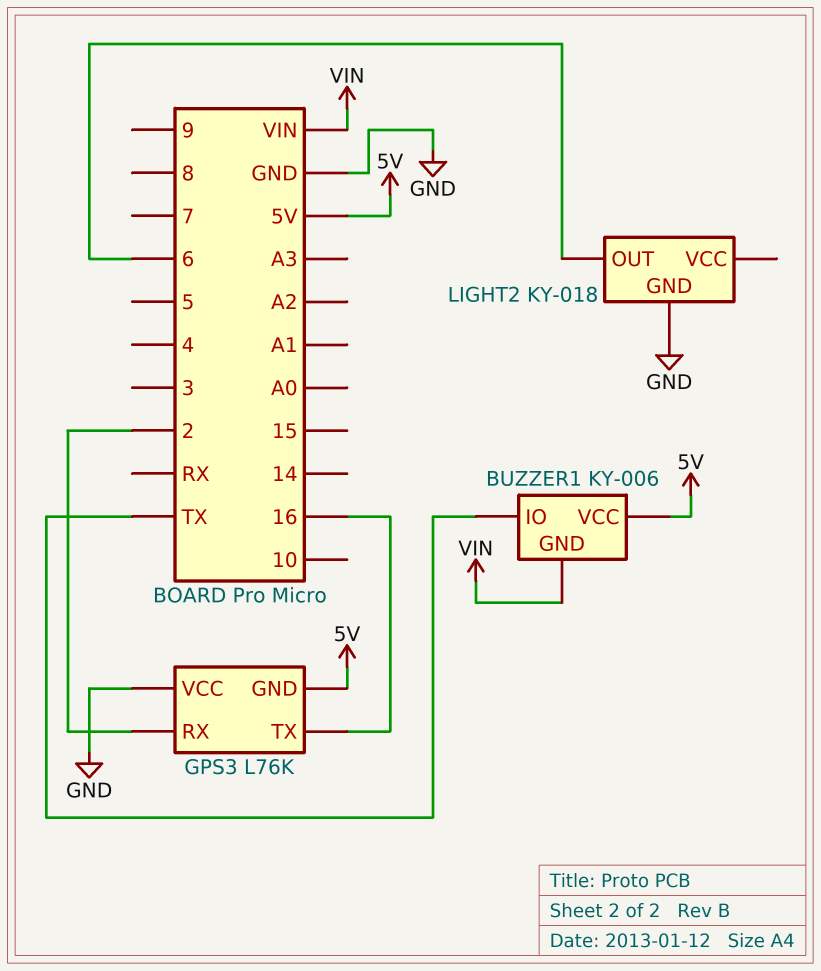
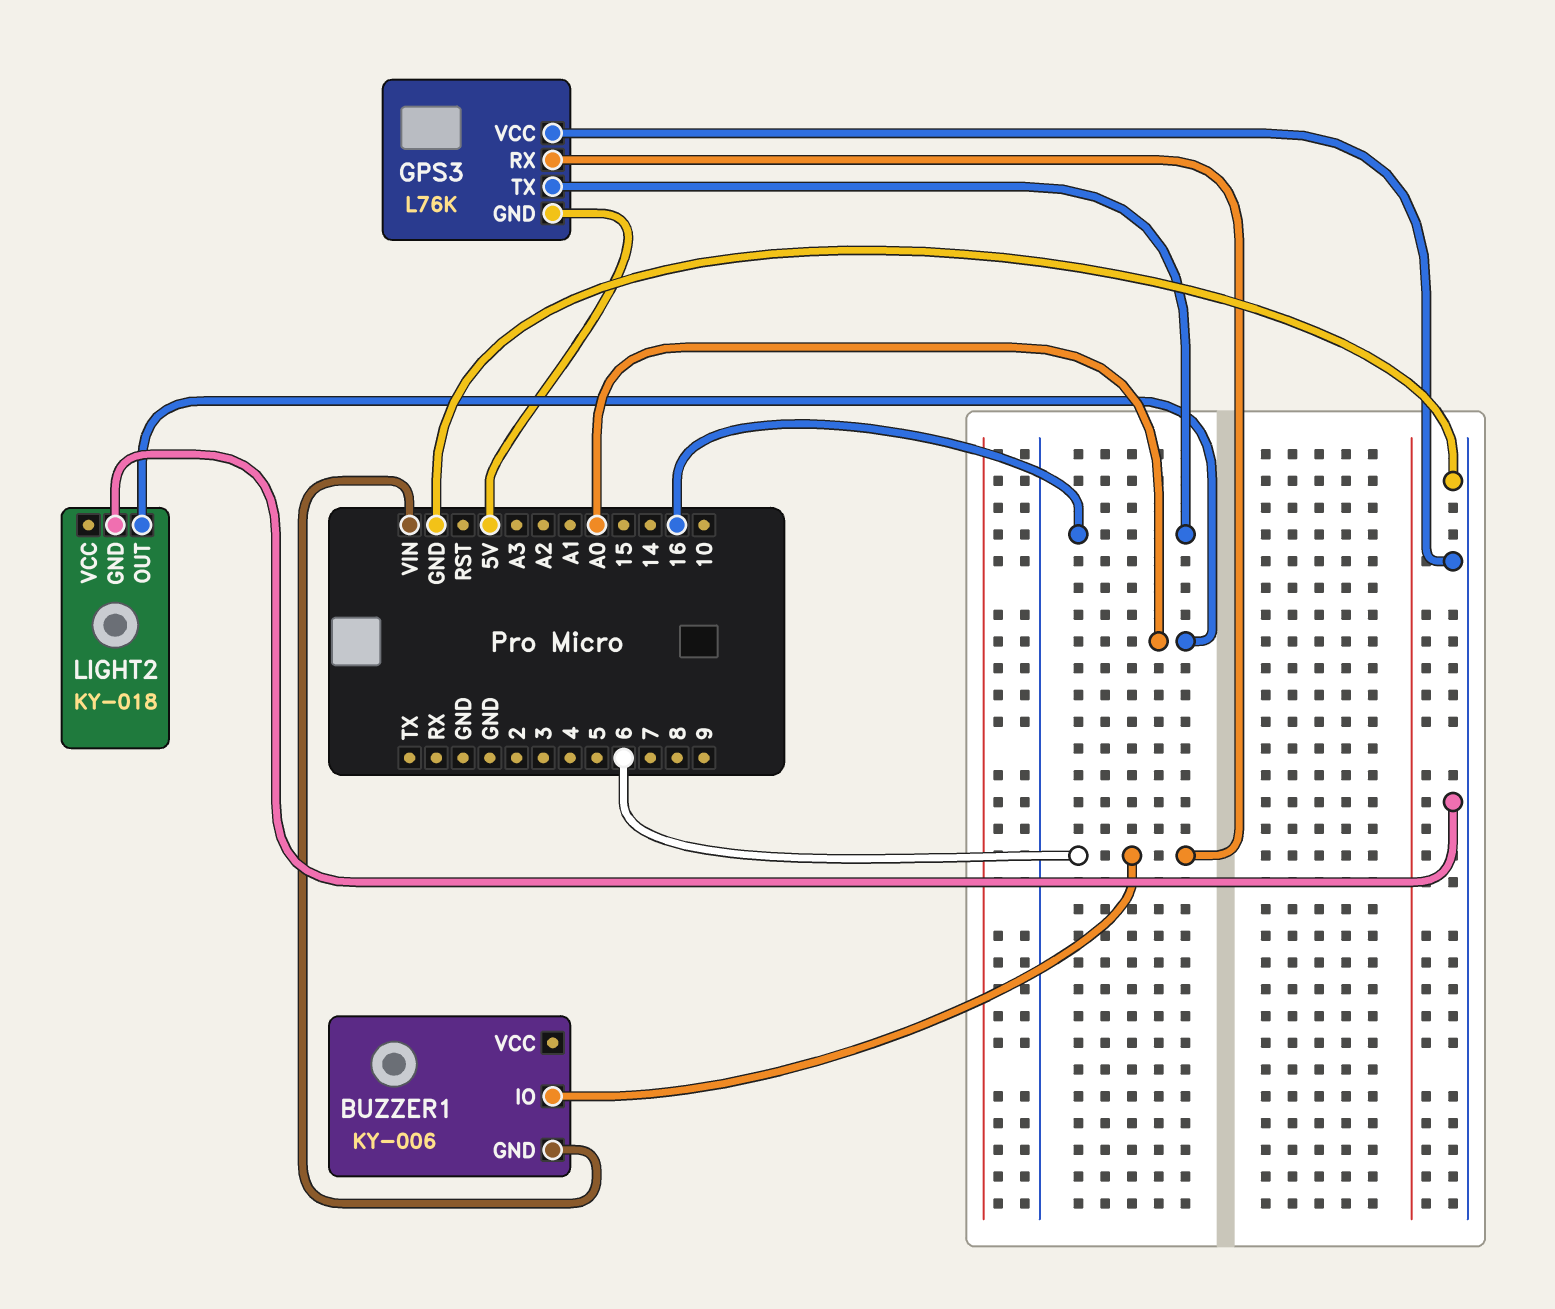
BUZZER1 pin IO: TX -> 6
BUZZER1 pin VCC: 5V -> none
GPS3 pin RX: 2 -> 6
LIGHT2 pin OUT: 6 -> A0

